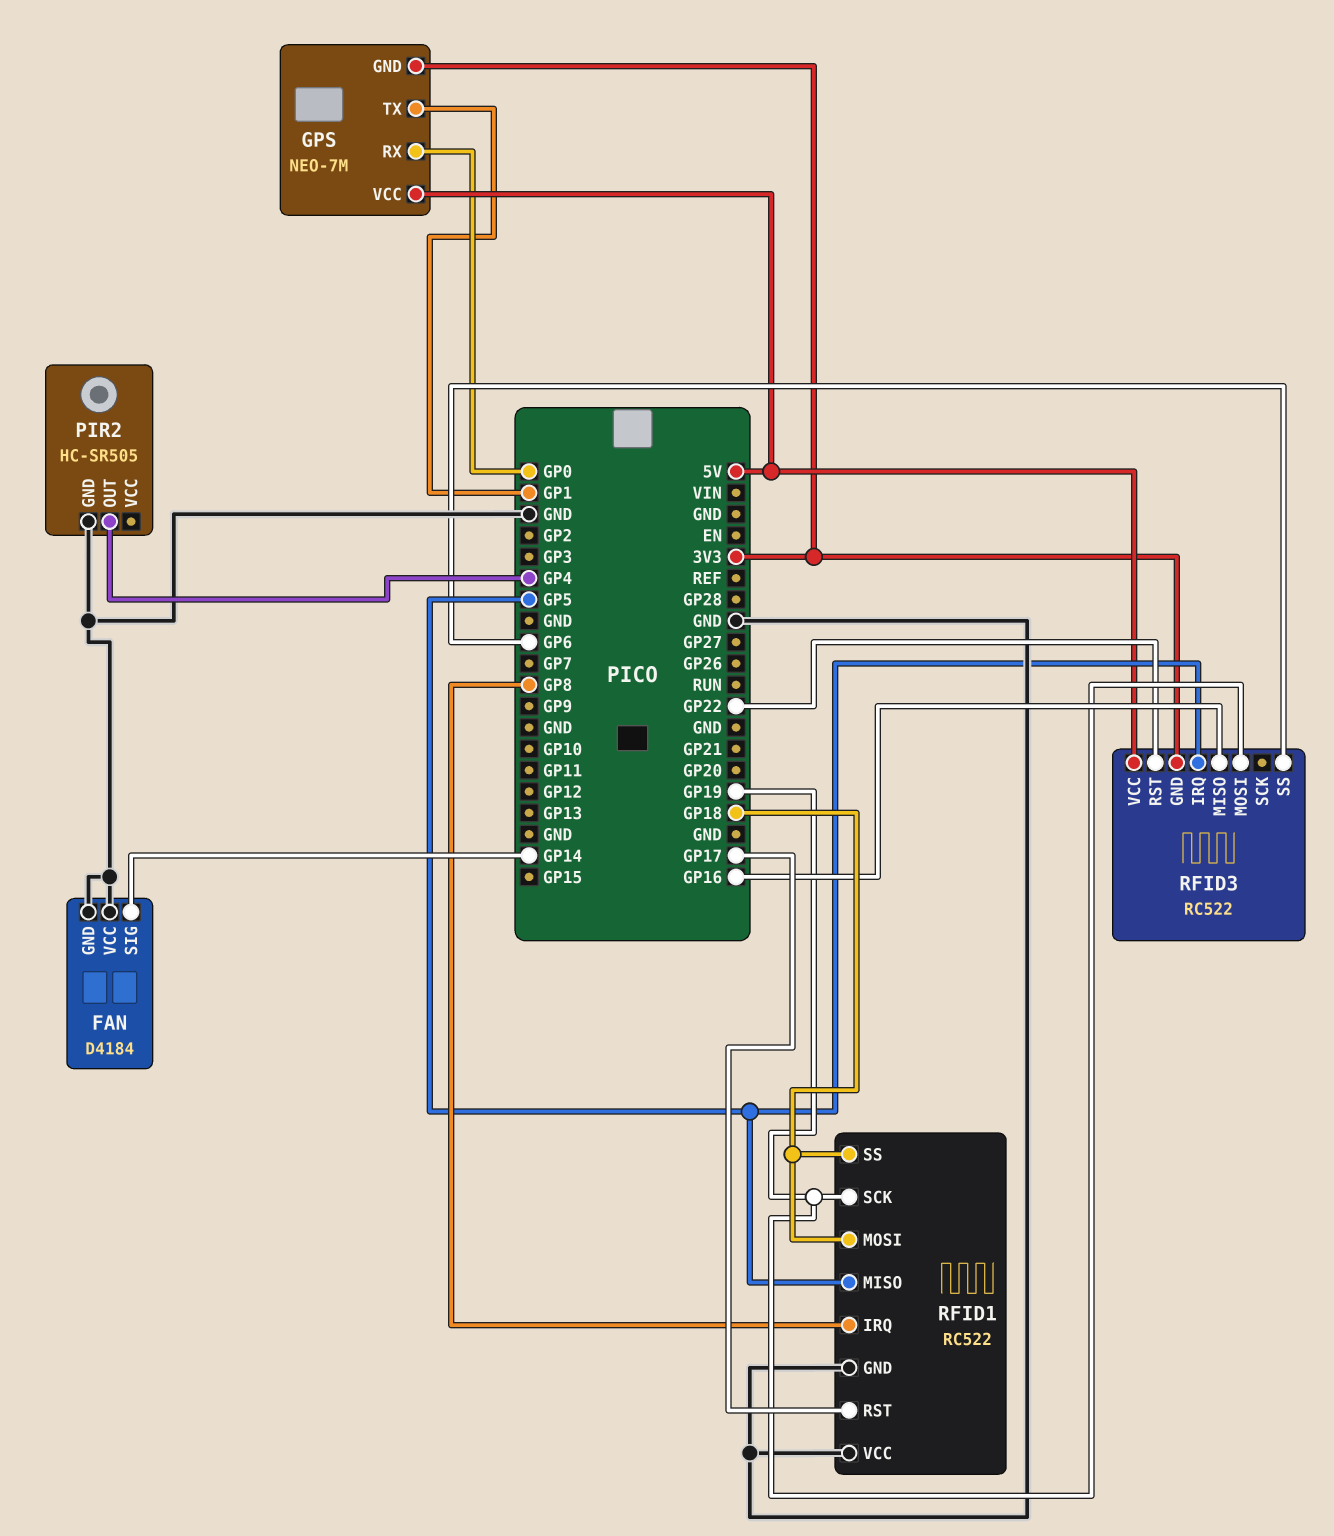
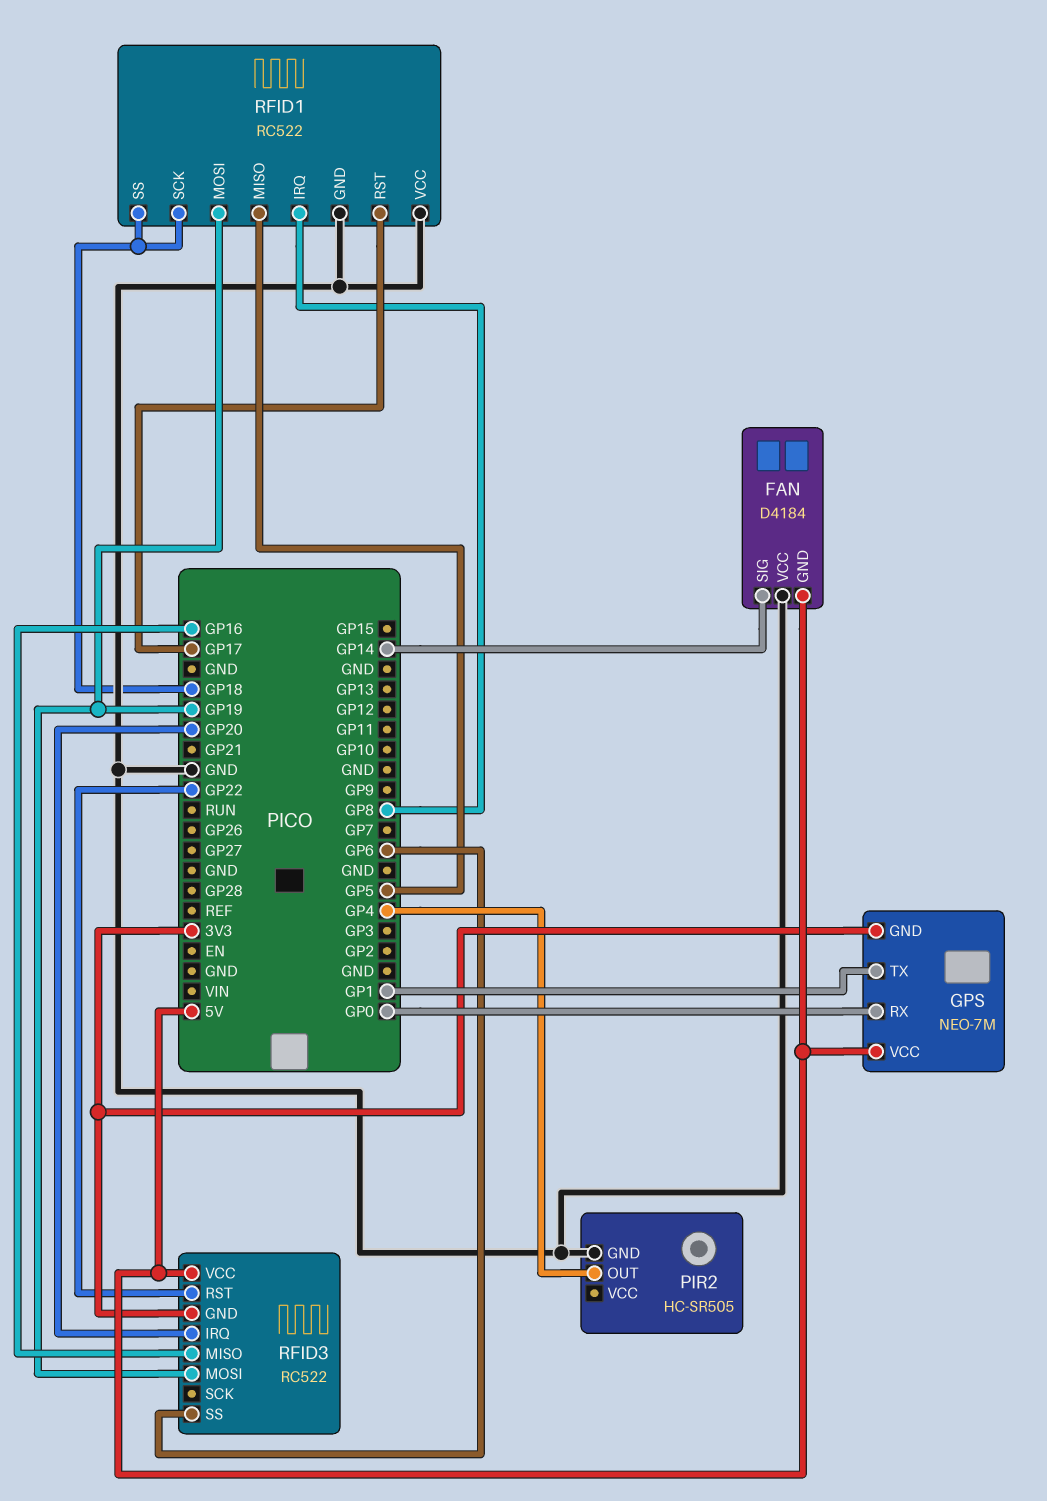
FAN pin GND: GND -> 5V
RFID1 pin MOSI: GP18 -> GP19
RFID1 pin SCK: GP19 -> GP18
RFID3 pin IRQ: GP5 -> GP20

